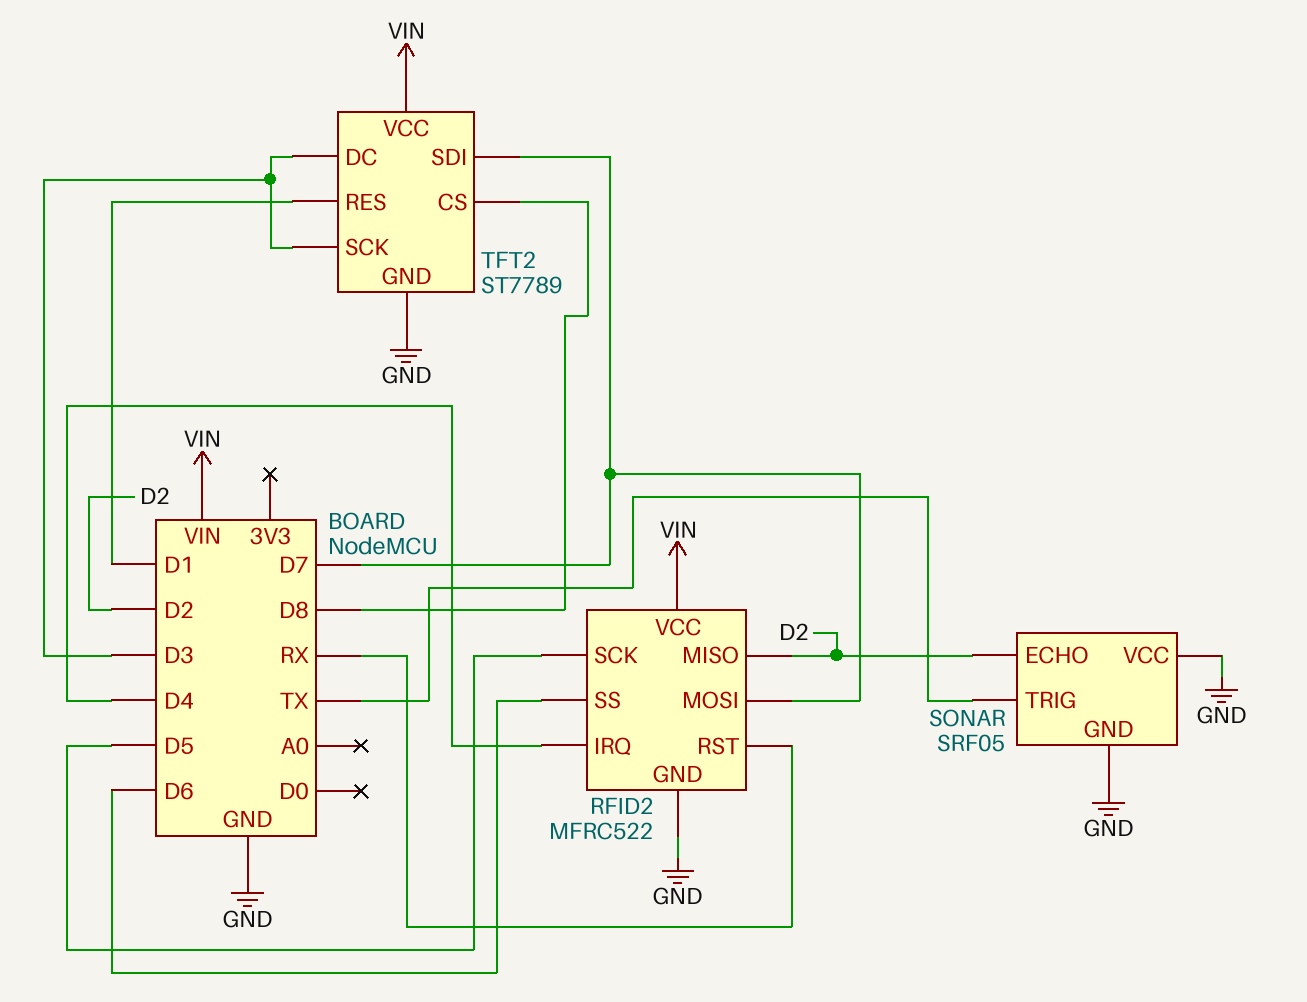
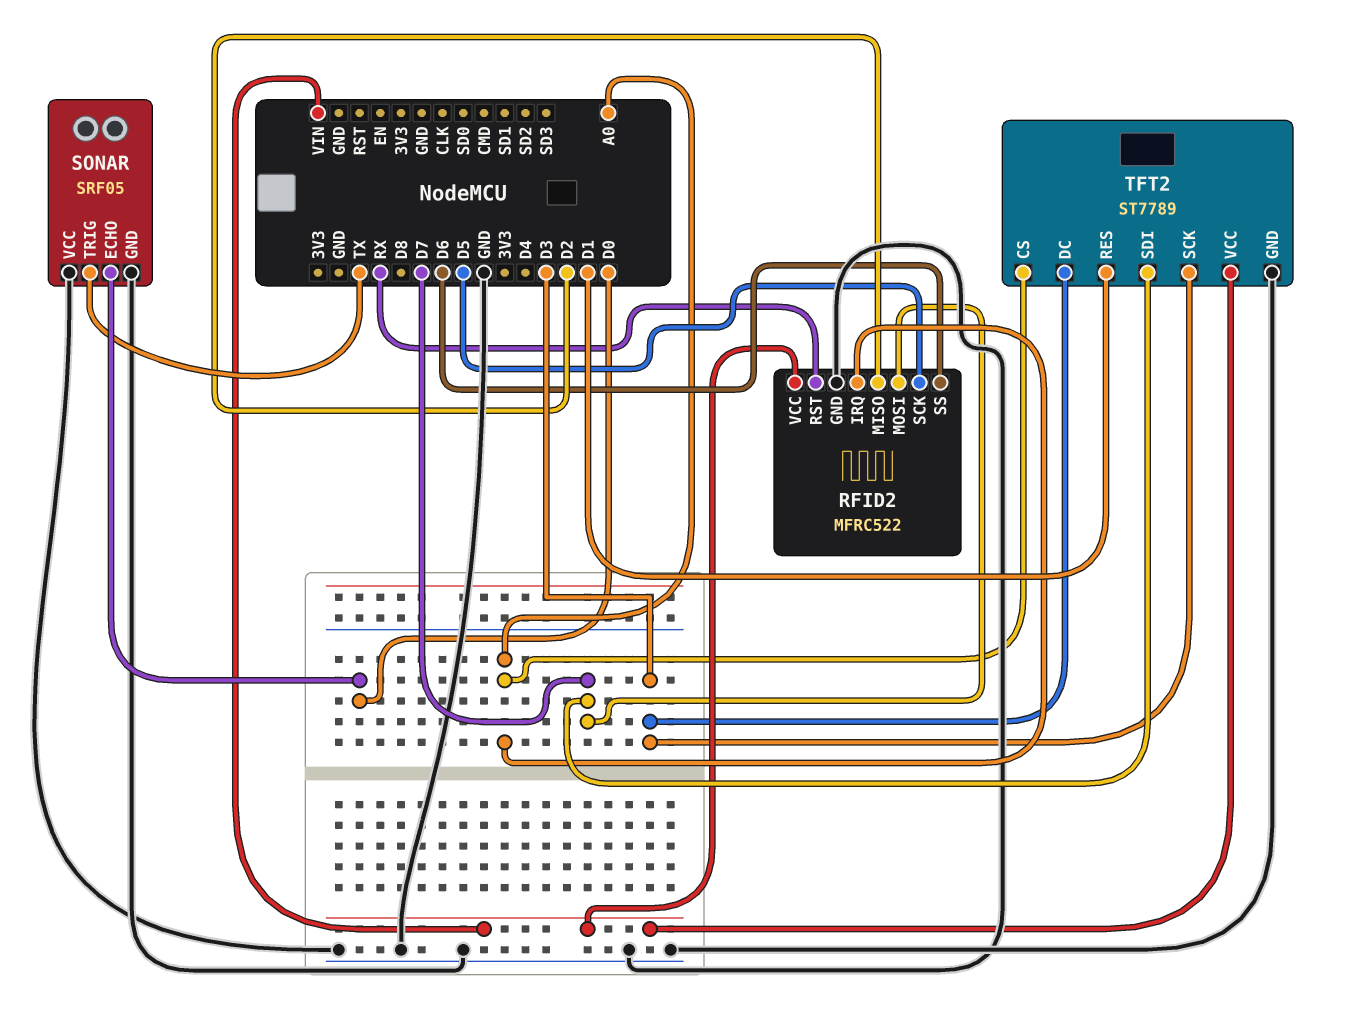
RFID2 pin IRQ: D4 -> A0
SONAR pin ECHO: D2 -> D0
TFT2 pin CS: D8 -> A0

